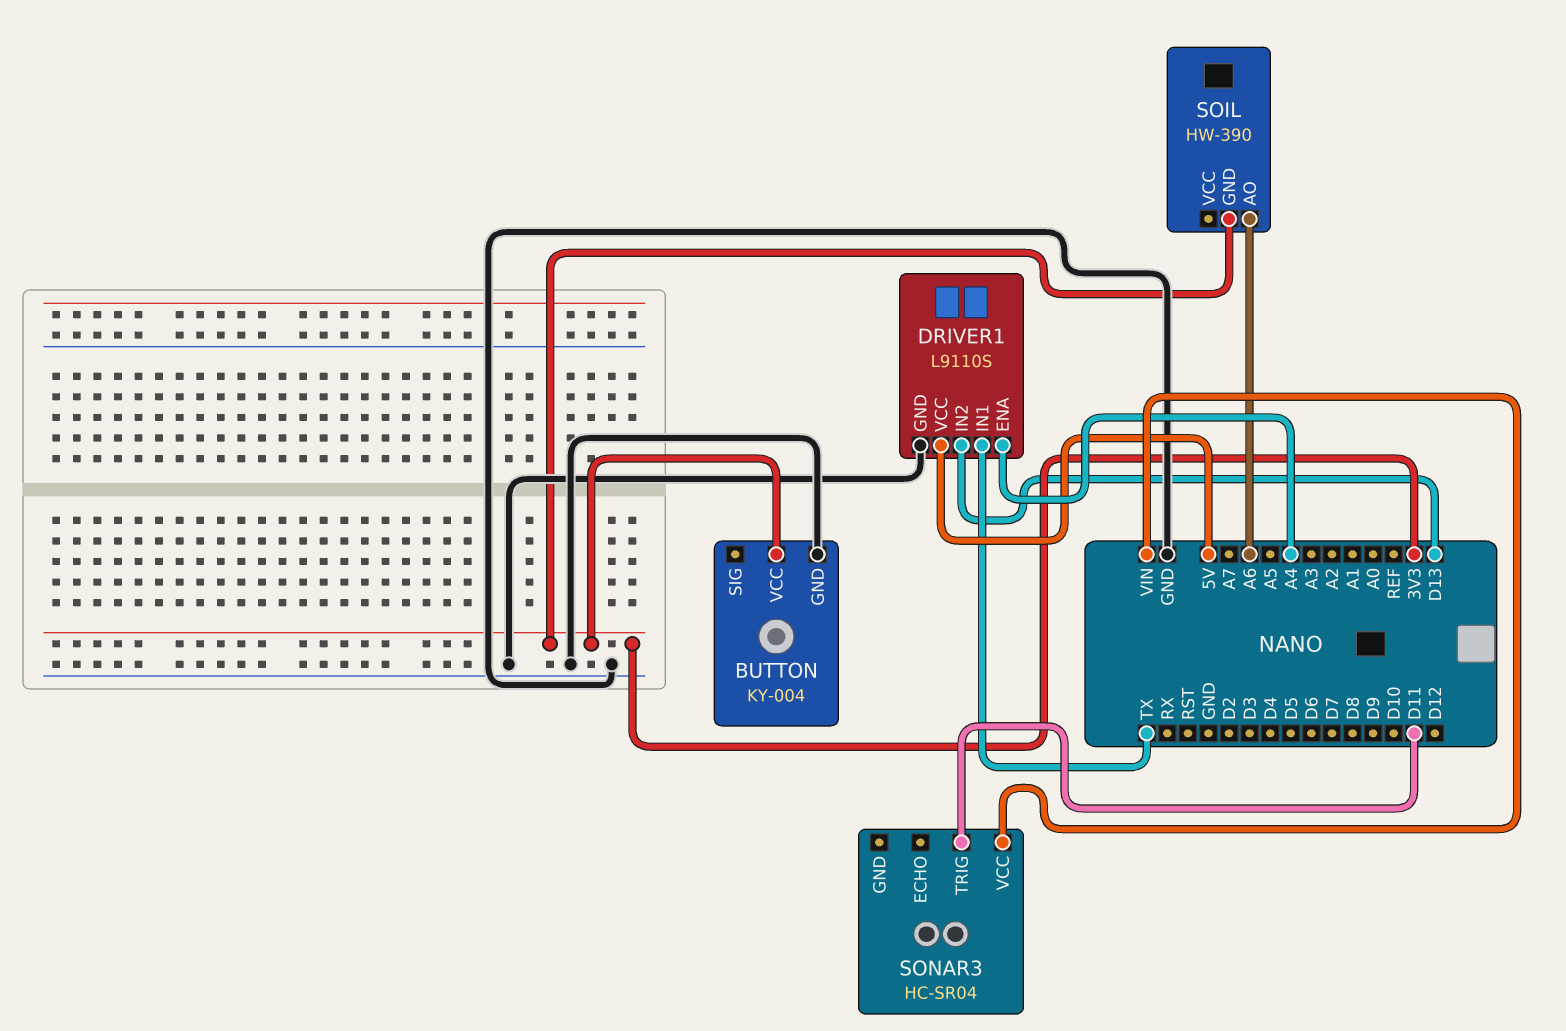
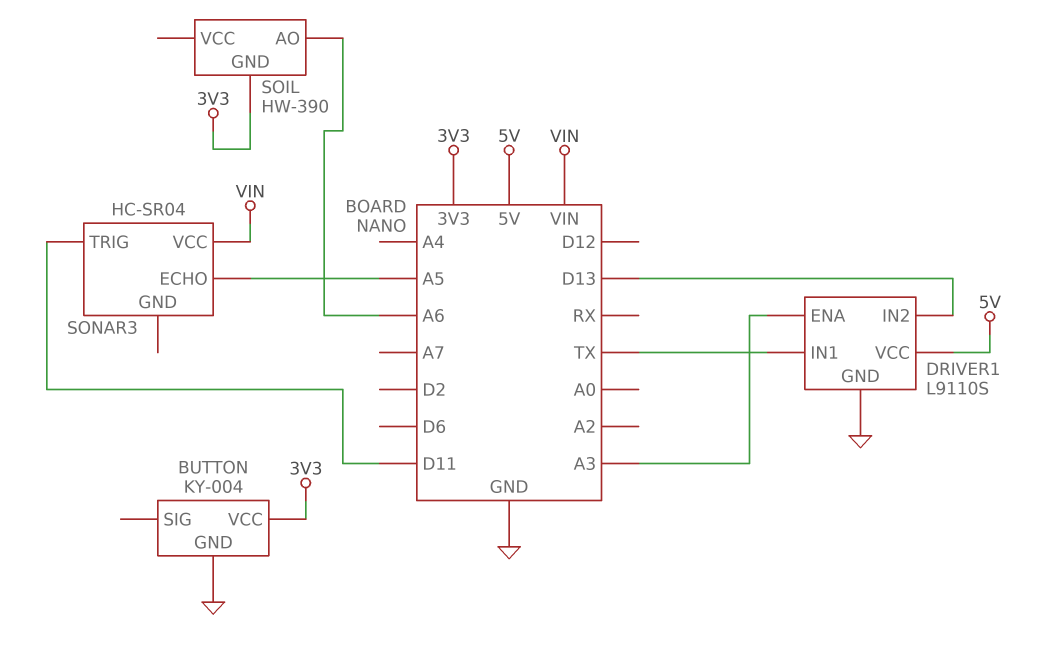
DRIVER1 pin ENA: A4 -> A3
SONAR3 pin ECHO: none -> A5

